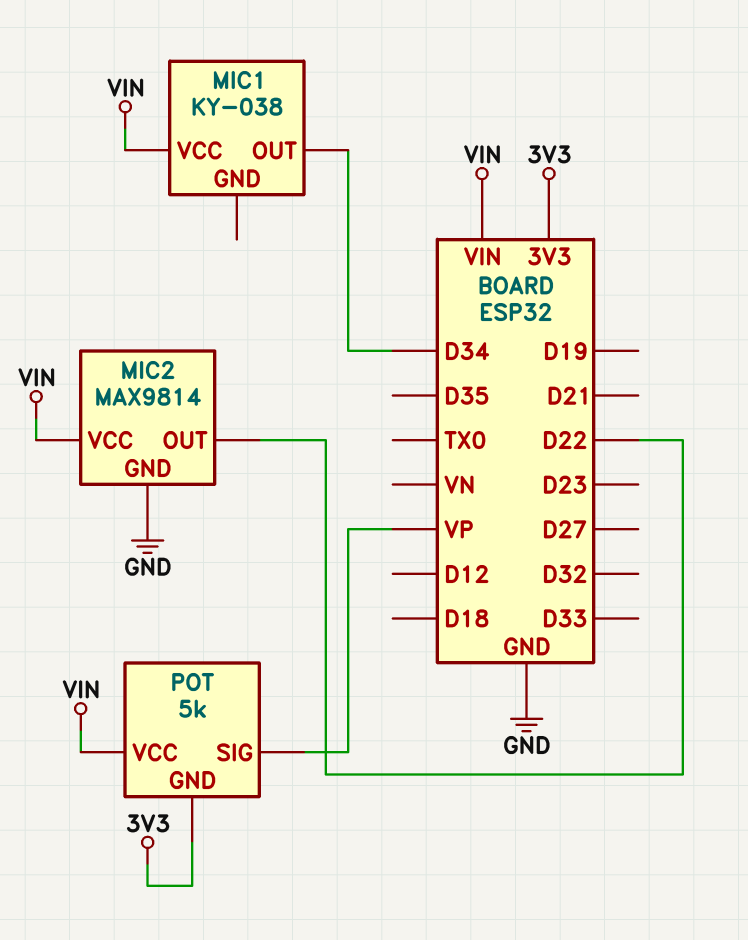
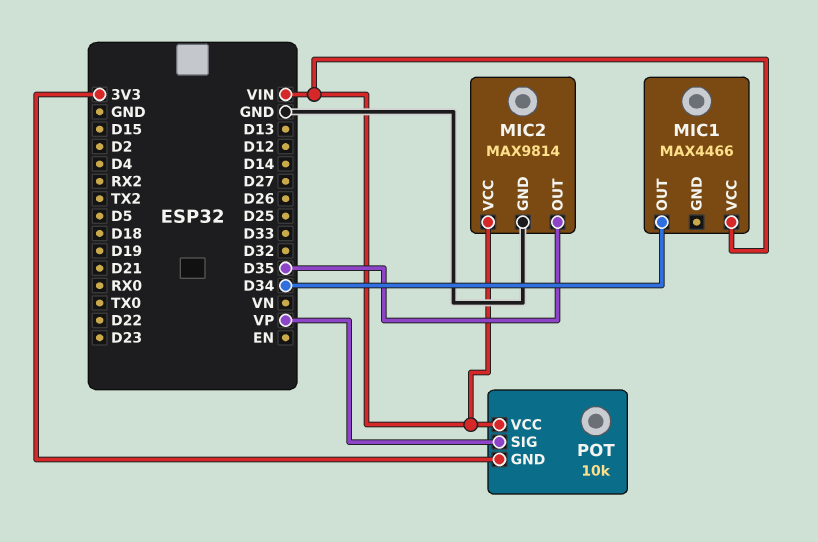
MIC1: KY-038 -> MAX4466
MIC2 pin OUT: D22 -> D35
POT: 5k -> 10k

